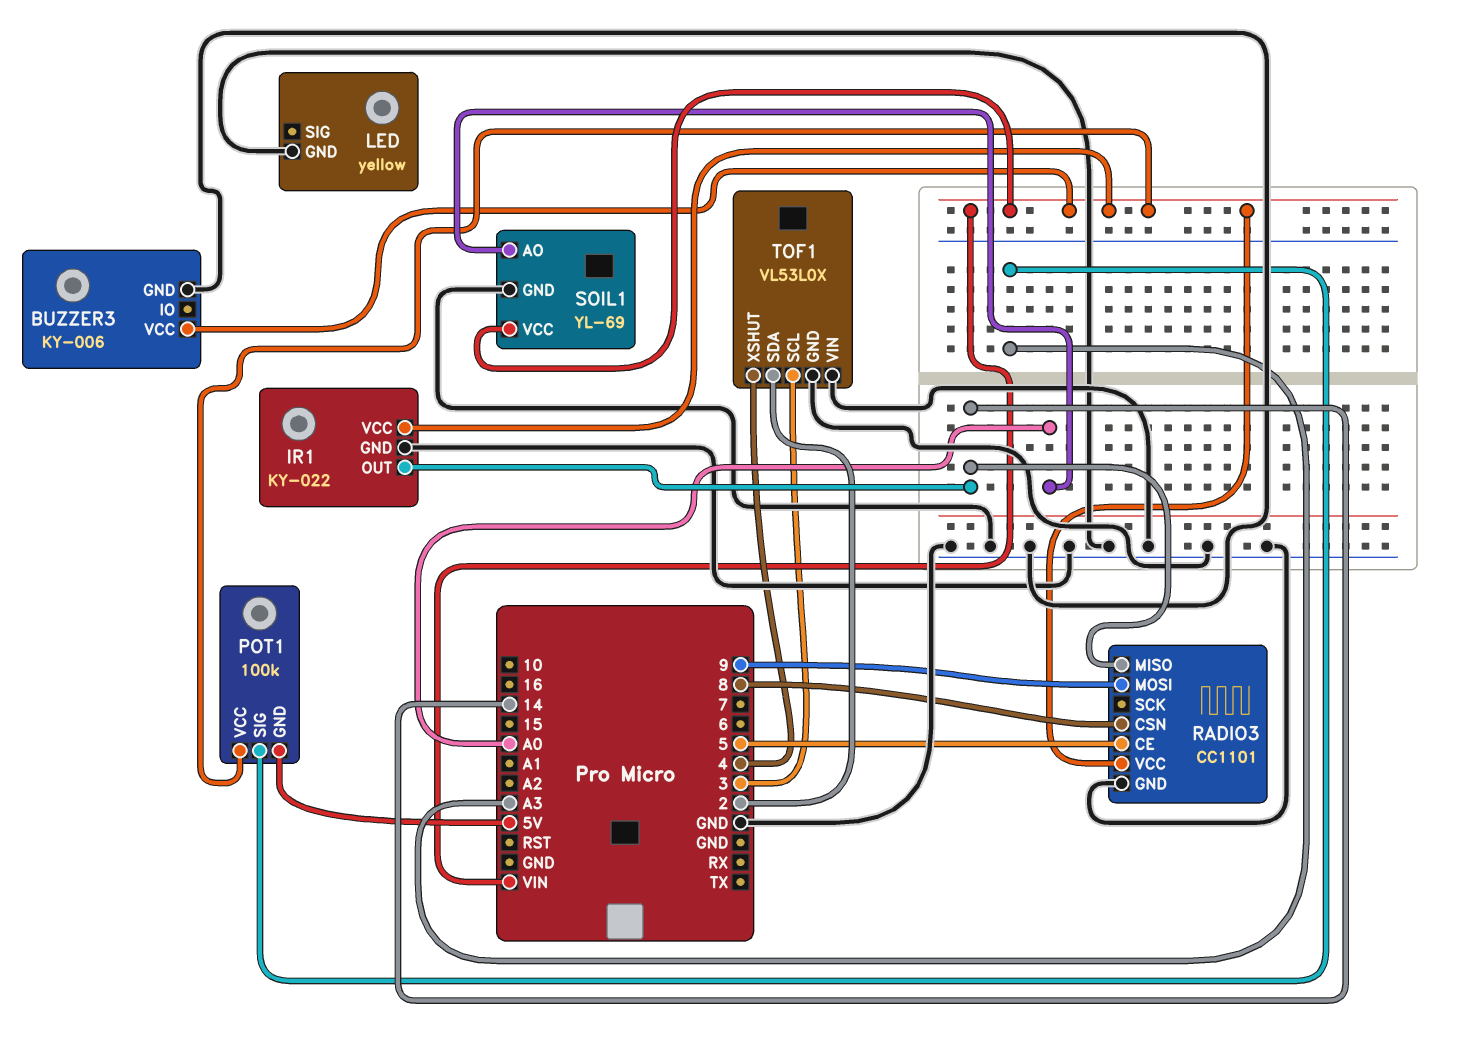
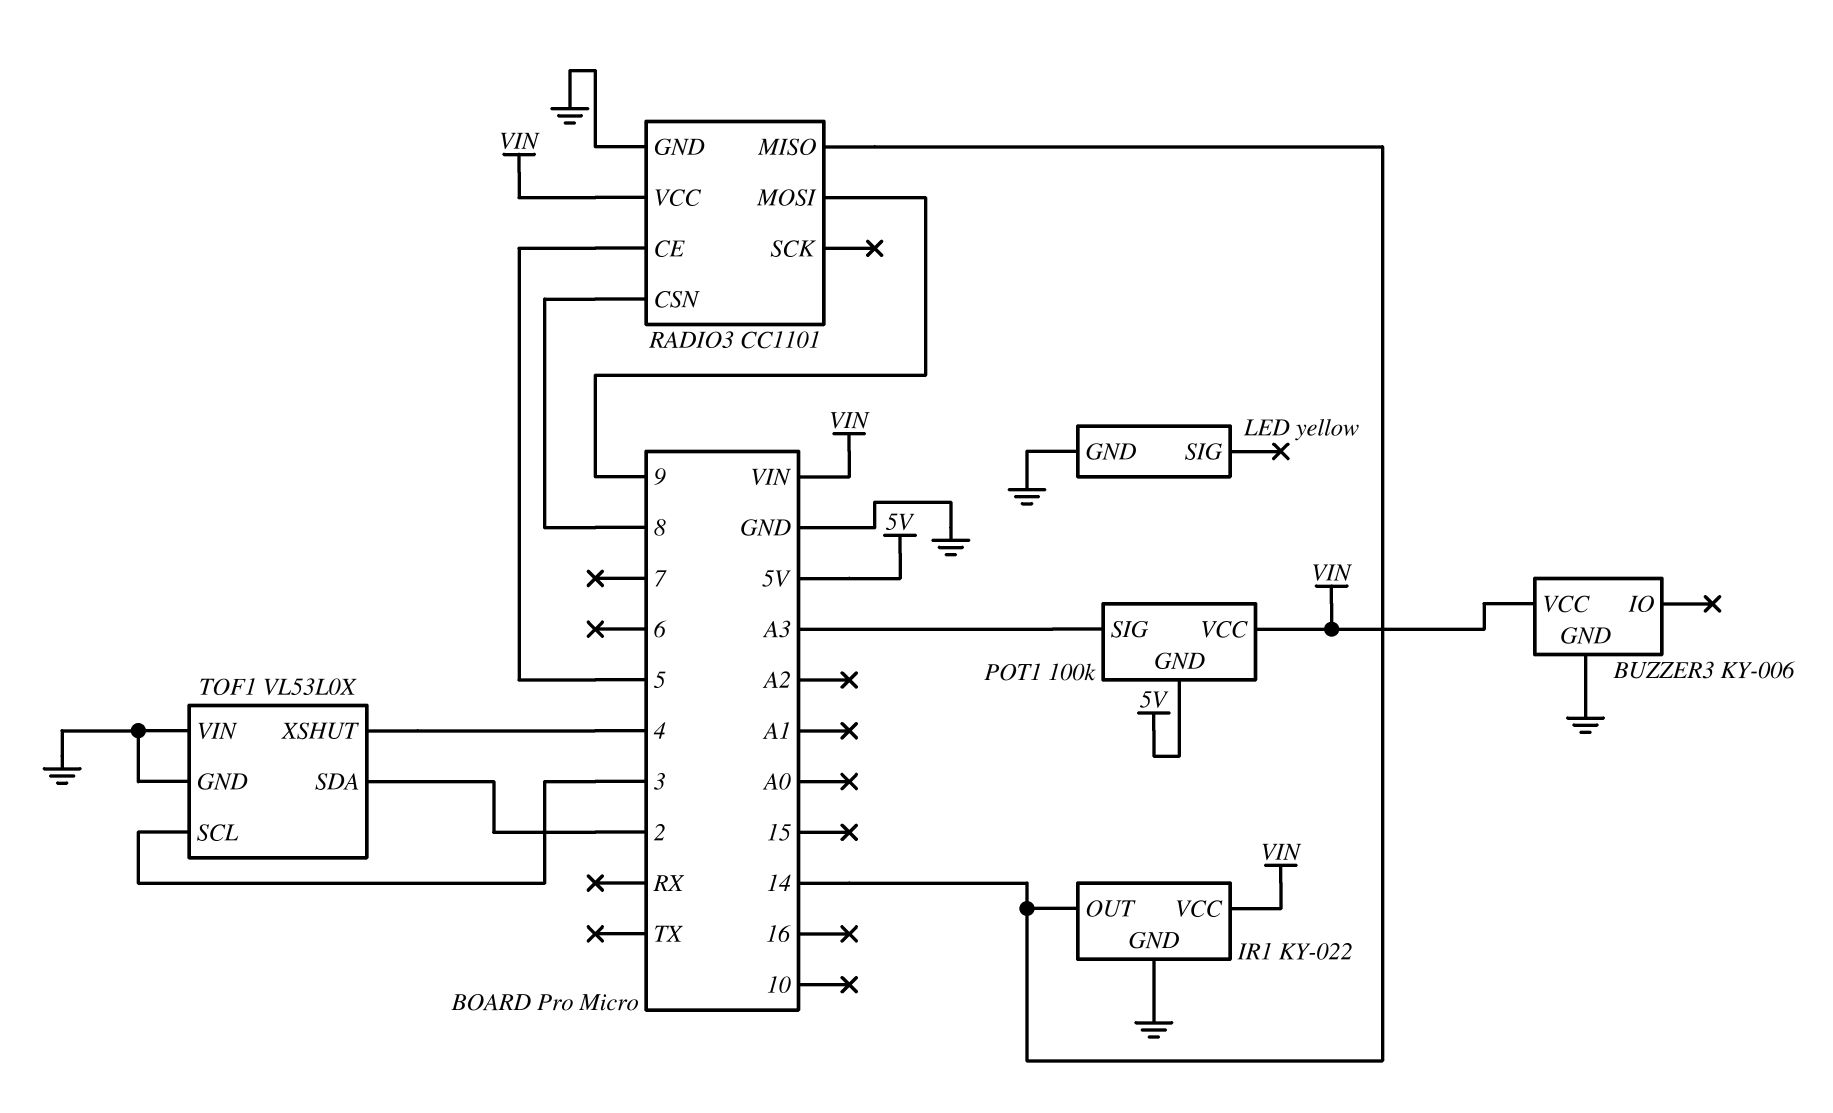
SOIL1: YL-69 -> none
SOIL1 pin AO: A0 -> none
SOIL1 pin GND: GND -> none
SOIL1 pin VCC: VIN -> none

